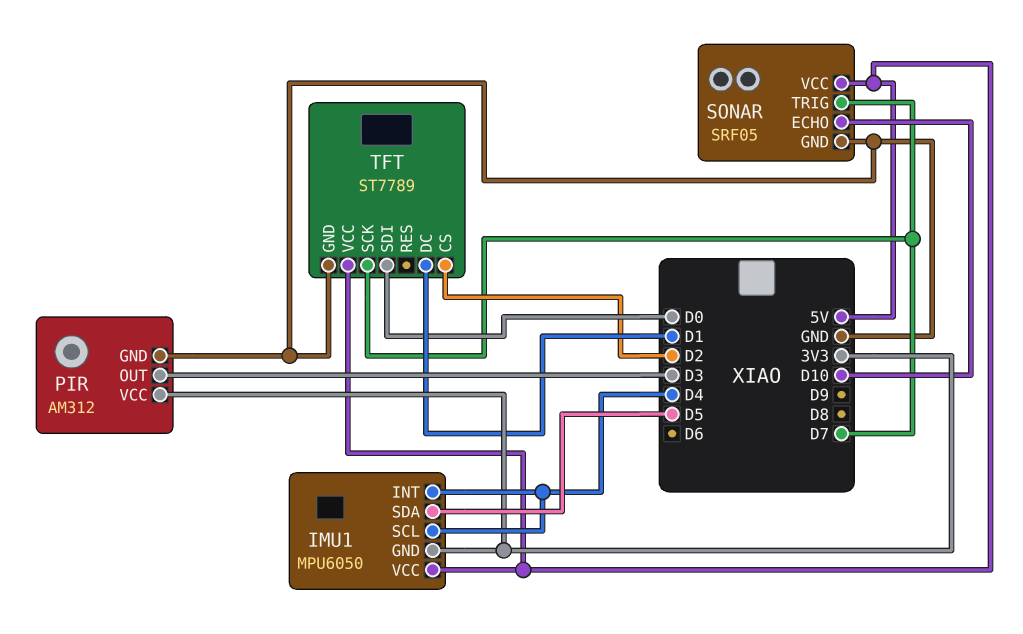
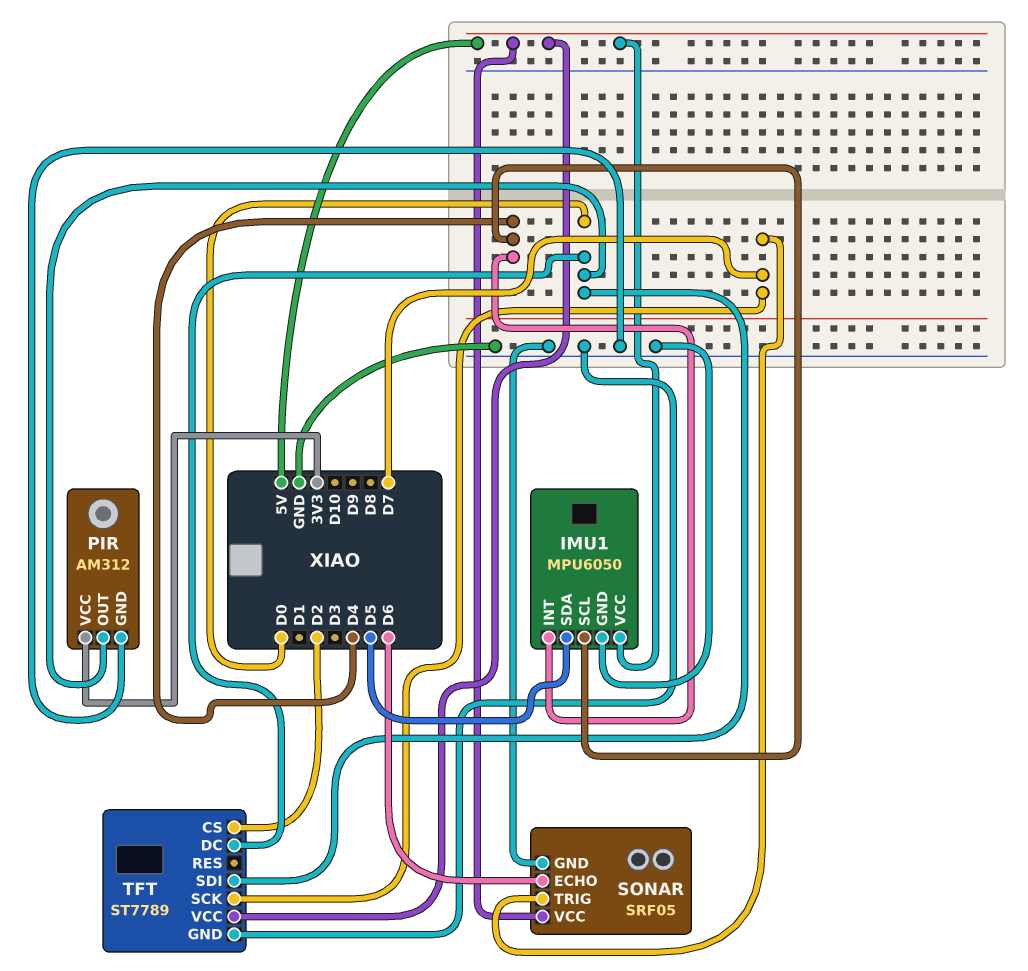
IMU1 pin GND: 3V3 -> GND
PIR pin OUT: D3 -> D0
SONAR pin ECHO: D10 -> D6
TFT pin DC: D1 -> D0

